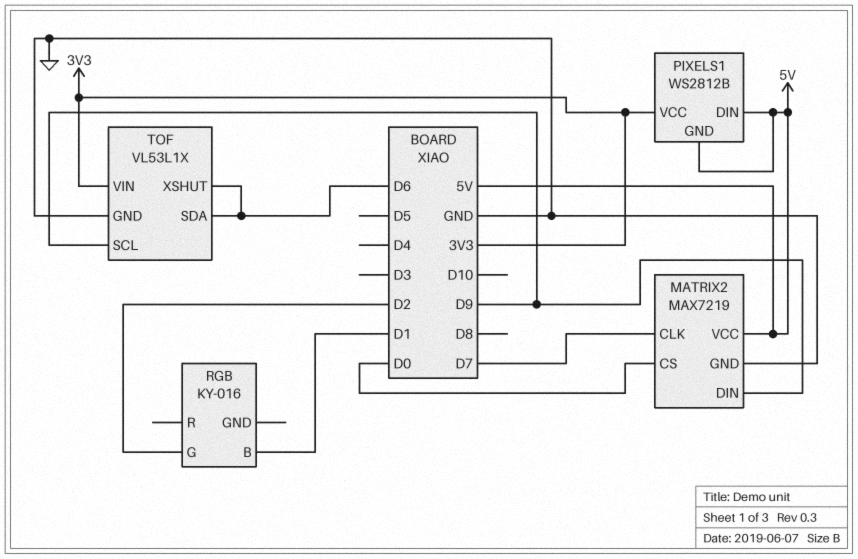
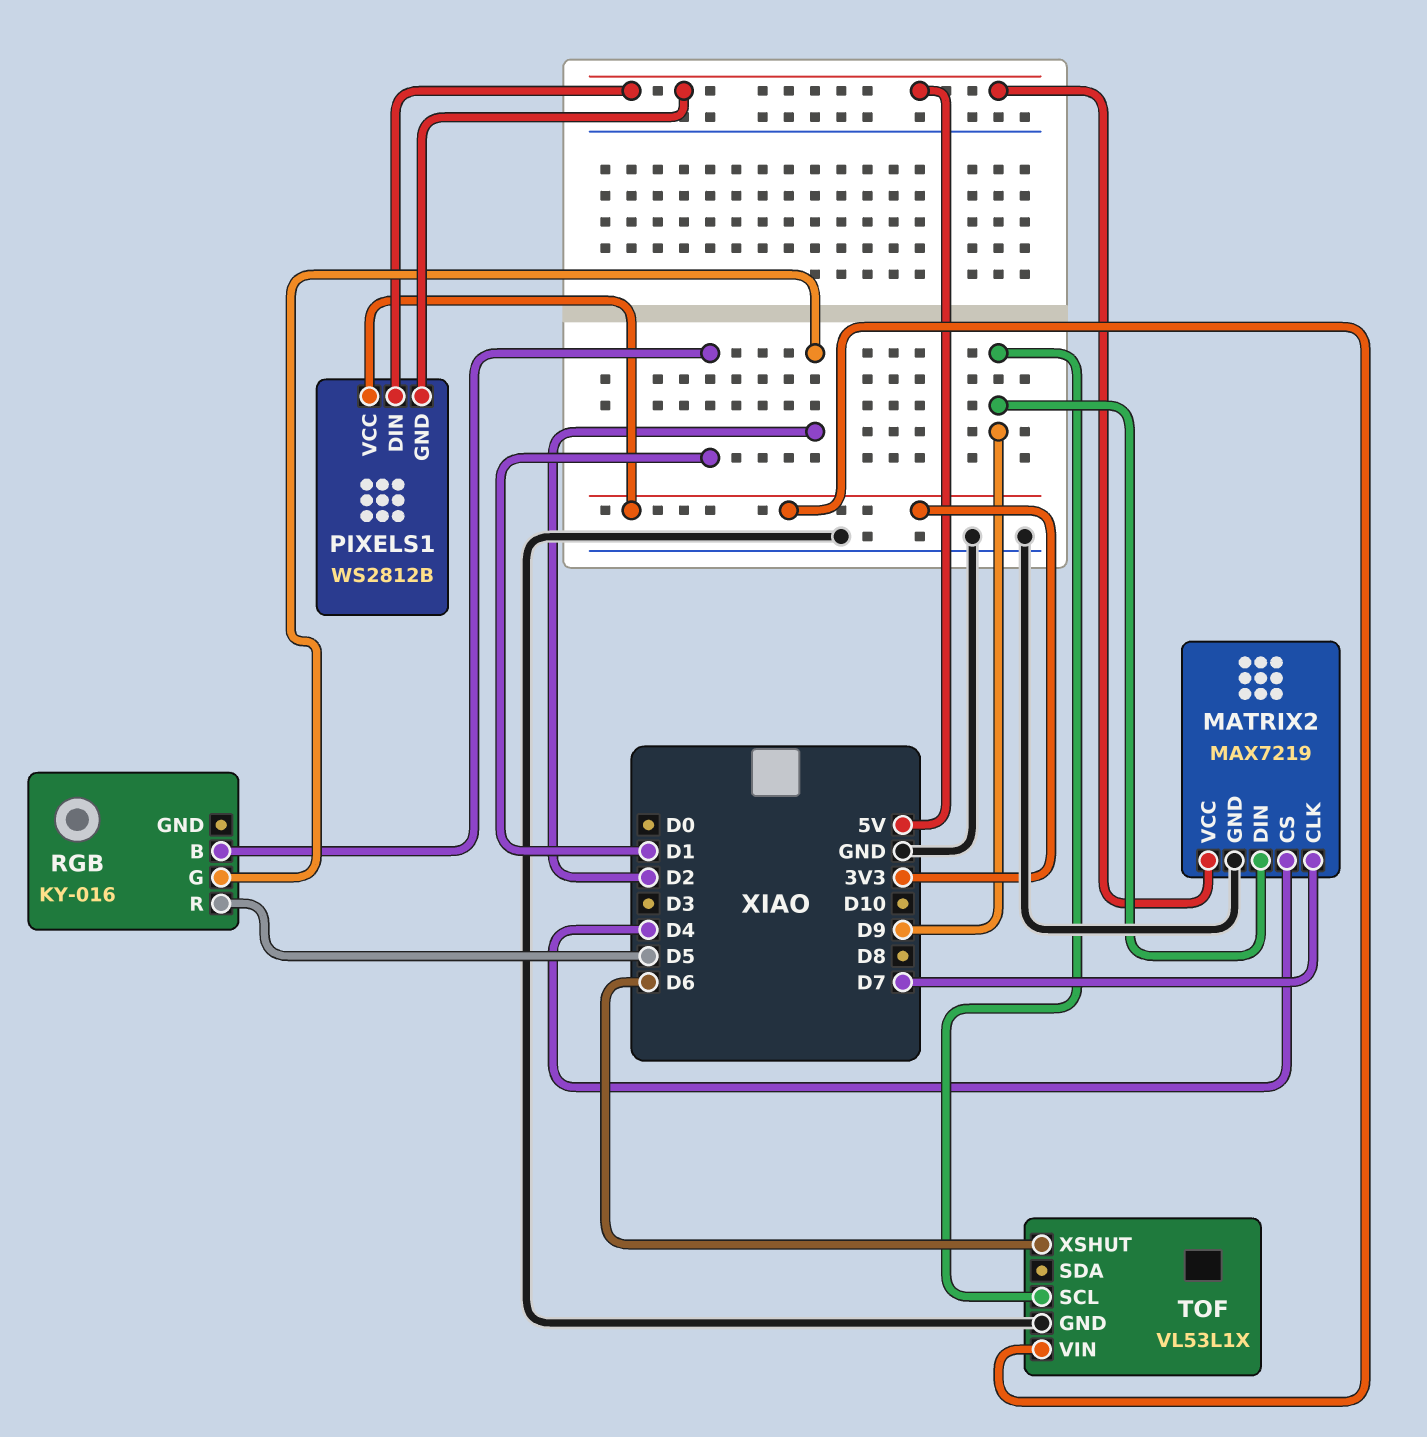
MATRIX2 pin CS: D0 -> D4
RGB pin R: none -> D5
TOF pin SDA: D6 -> none

